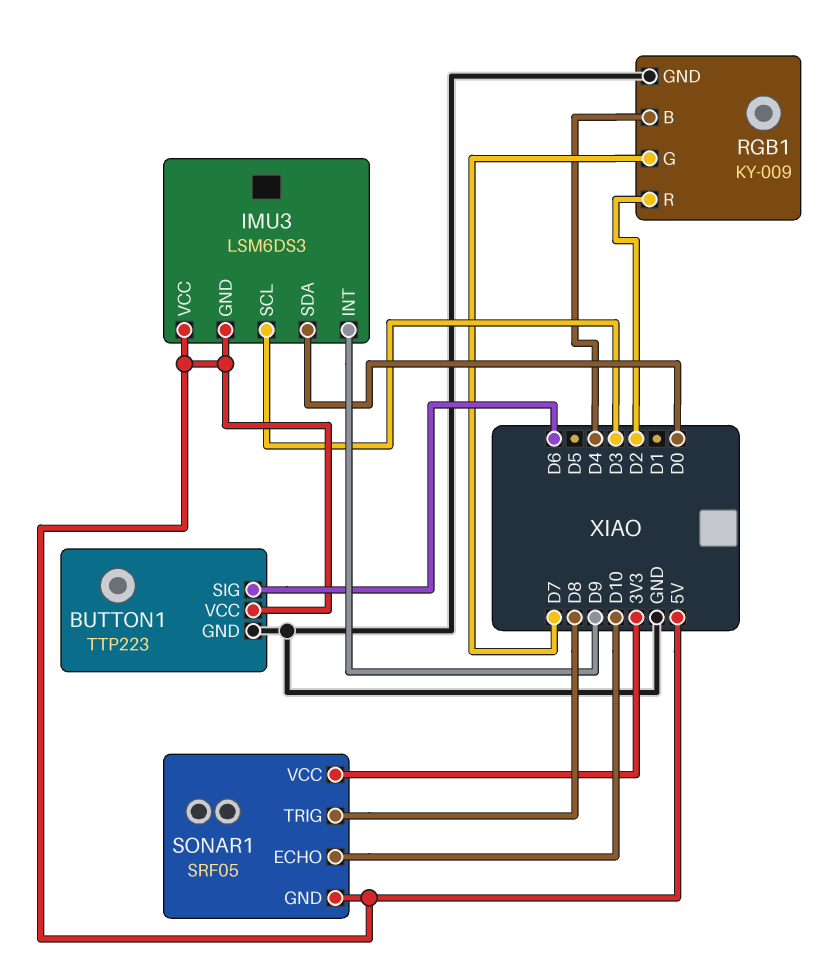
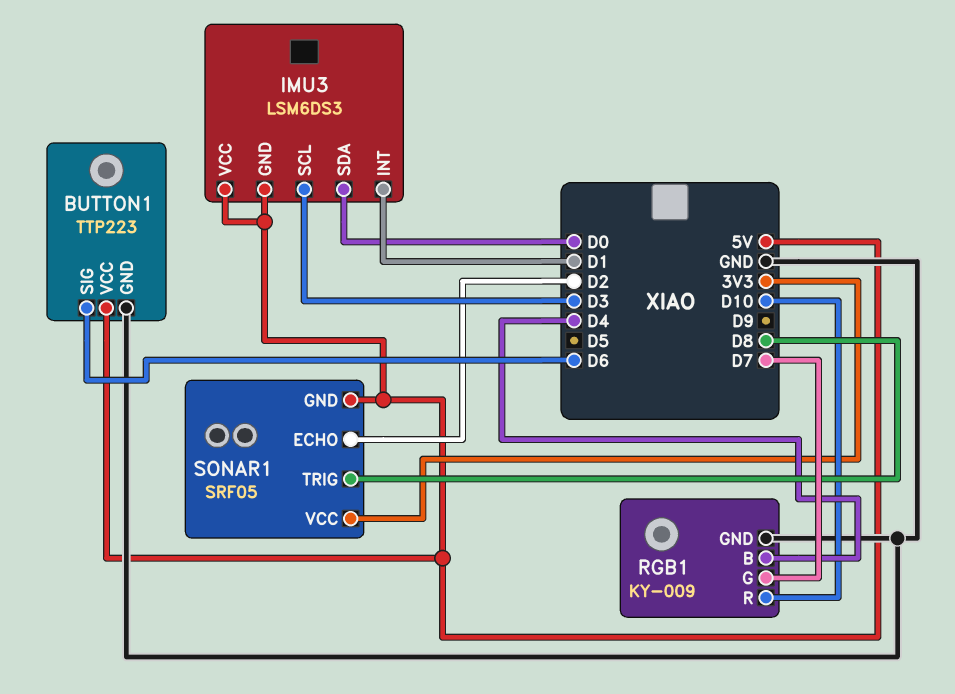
IMU3 pin INT: D9 -> D1
RGB1 pin R: D2 -> D10
SONAR1 pin ECHO: D10 -> D2

